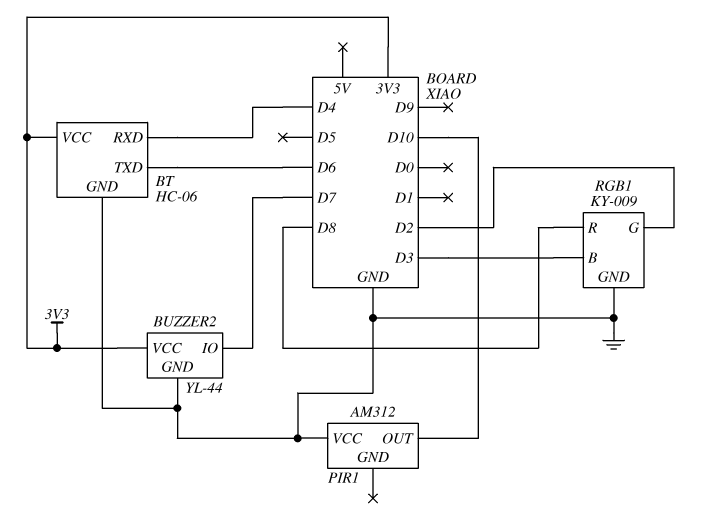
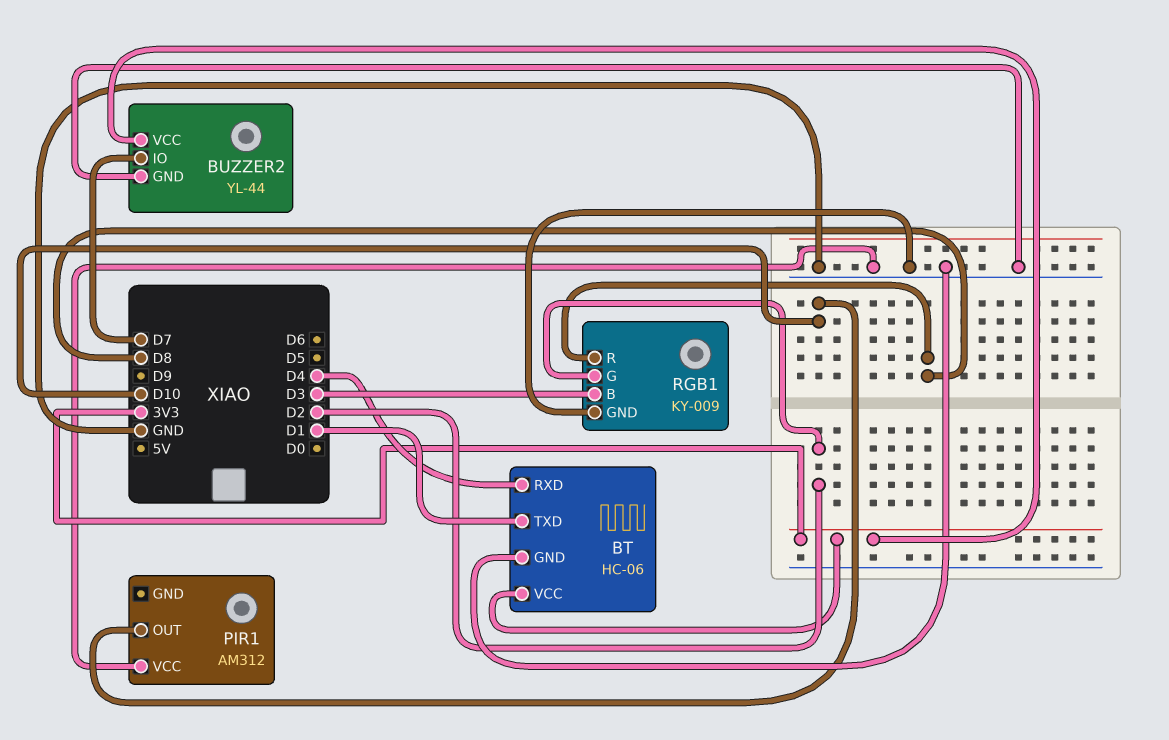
BT pin TXD: D6 -> D1

